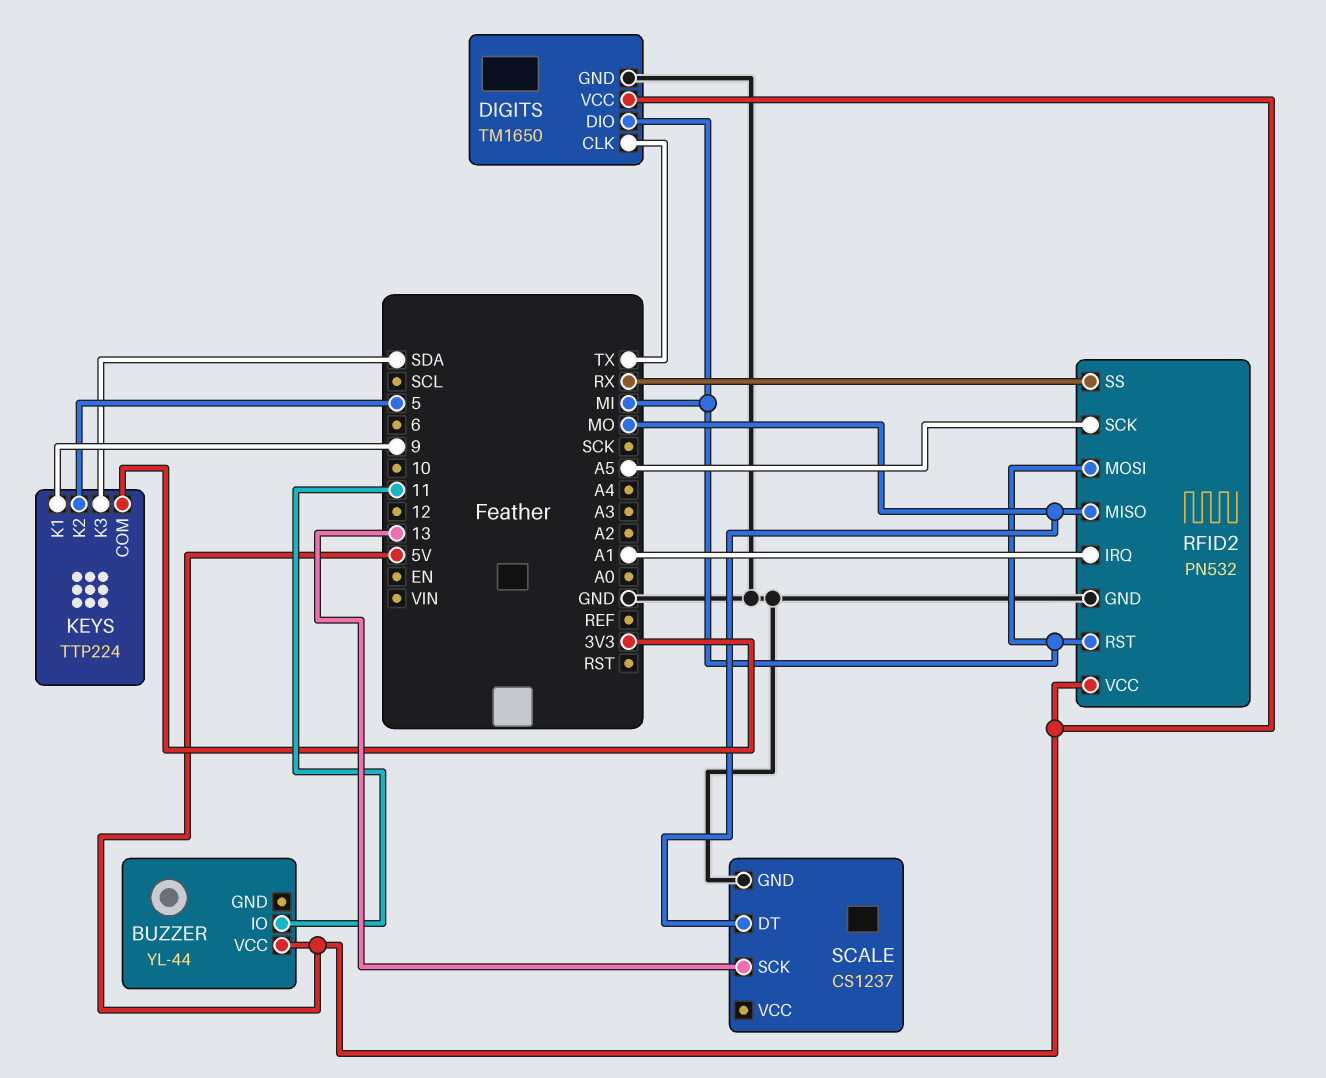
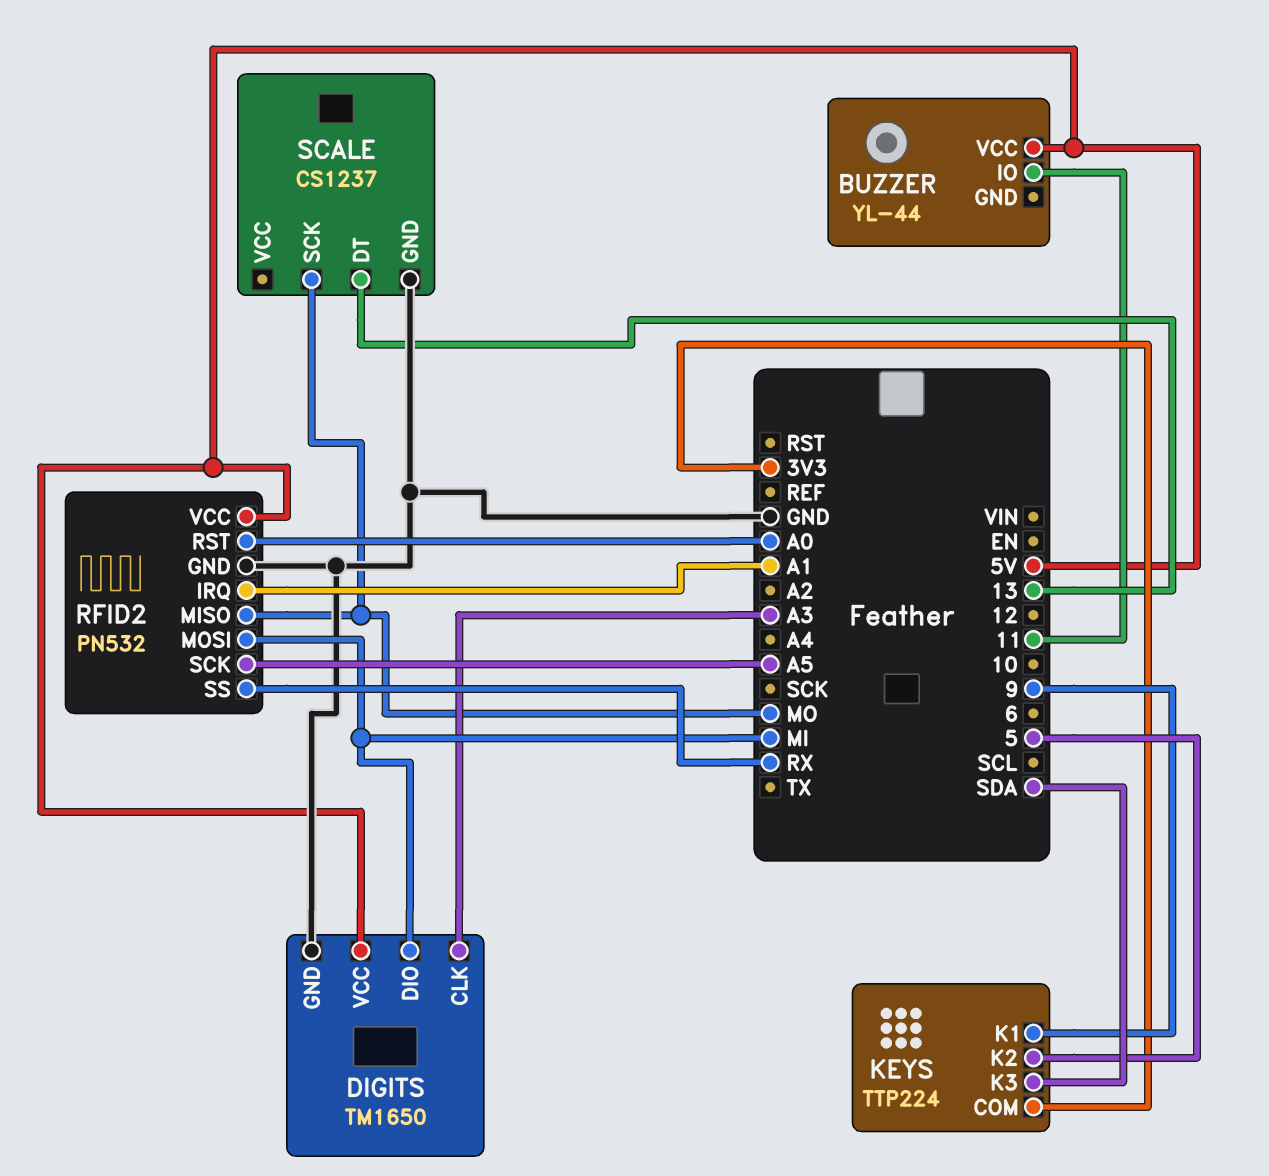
DIGITS pin CLK: TX -> A3
RFID2 pin RST: MI -> A0
SCALE pin DT: MO -> 13
SCALE pin SCK: 13 -> MO

